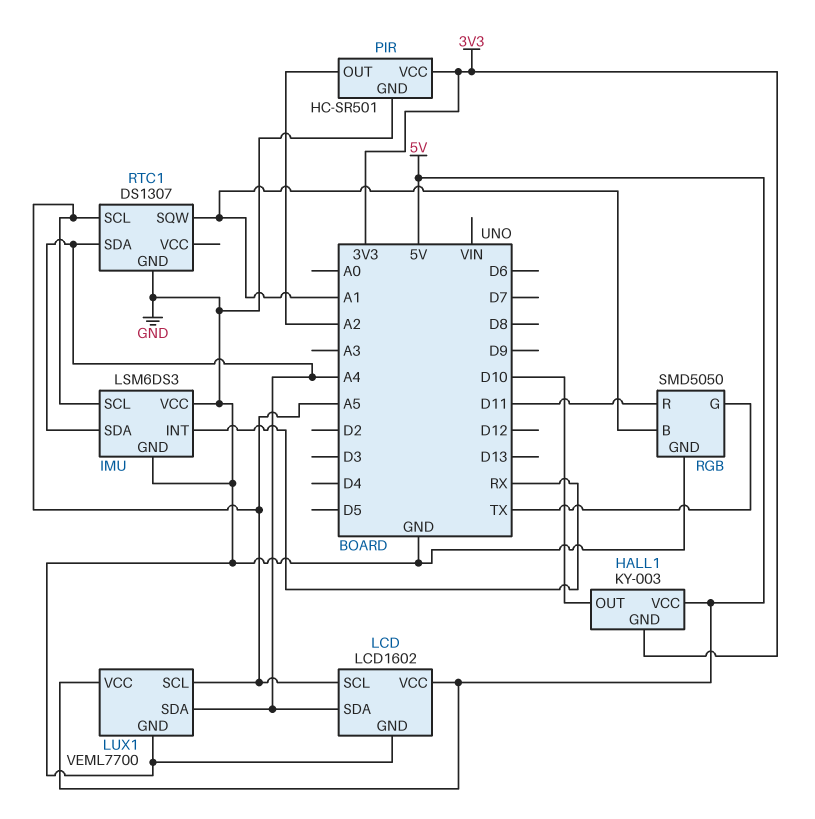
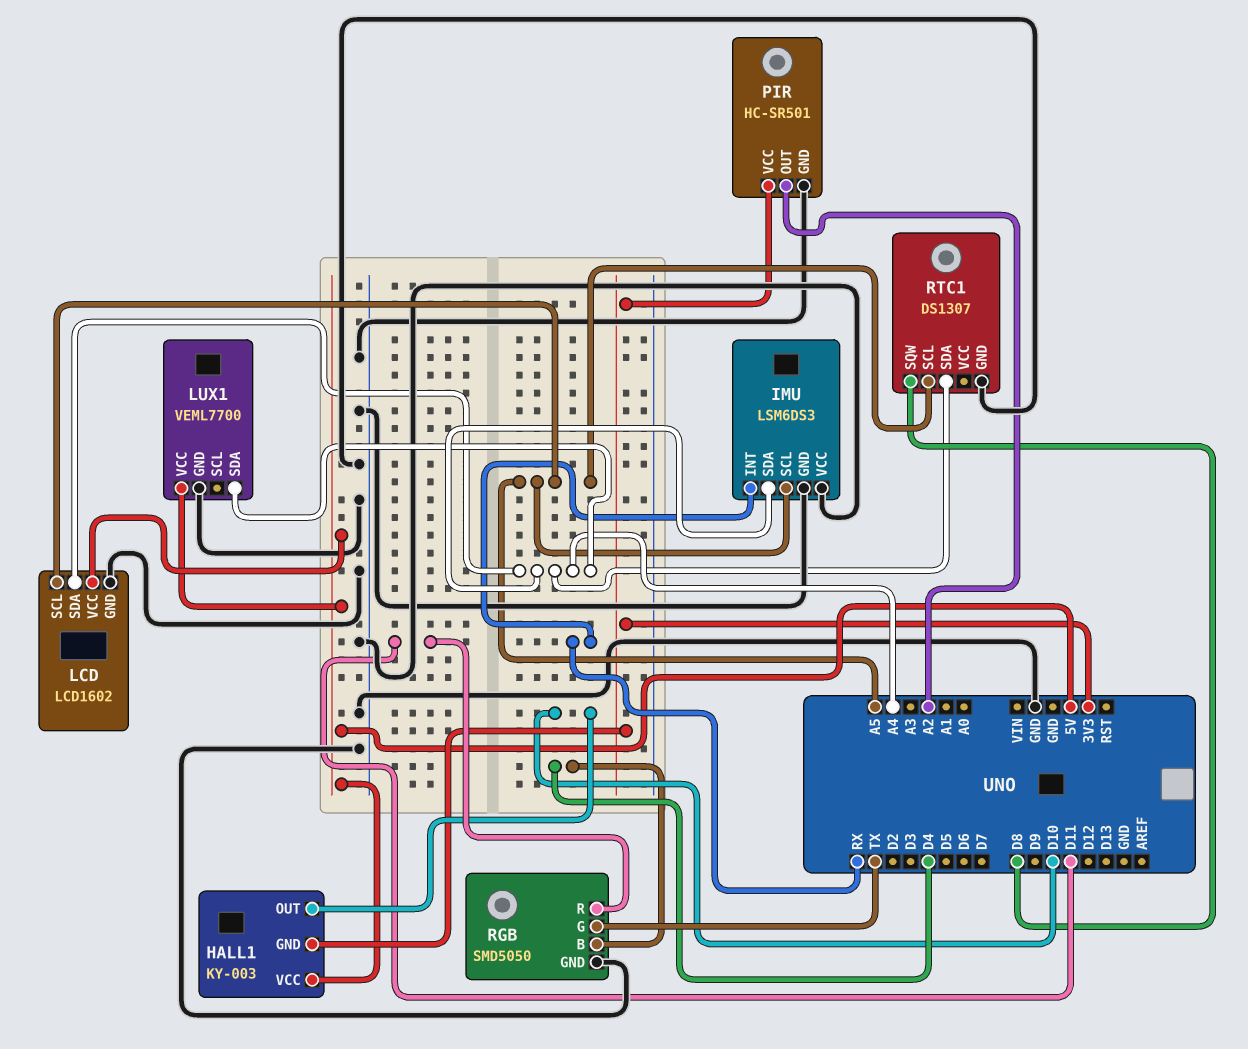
LUX1 pin SCL: A5 -> none
RGB pin B: A1 -> D4
RTC1 pin SQW: A1 -> D8

